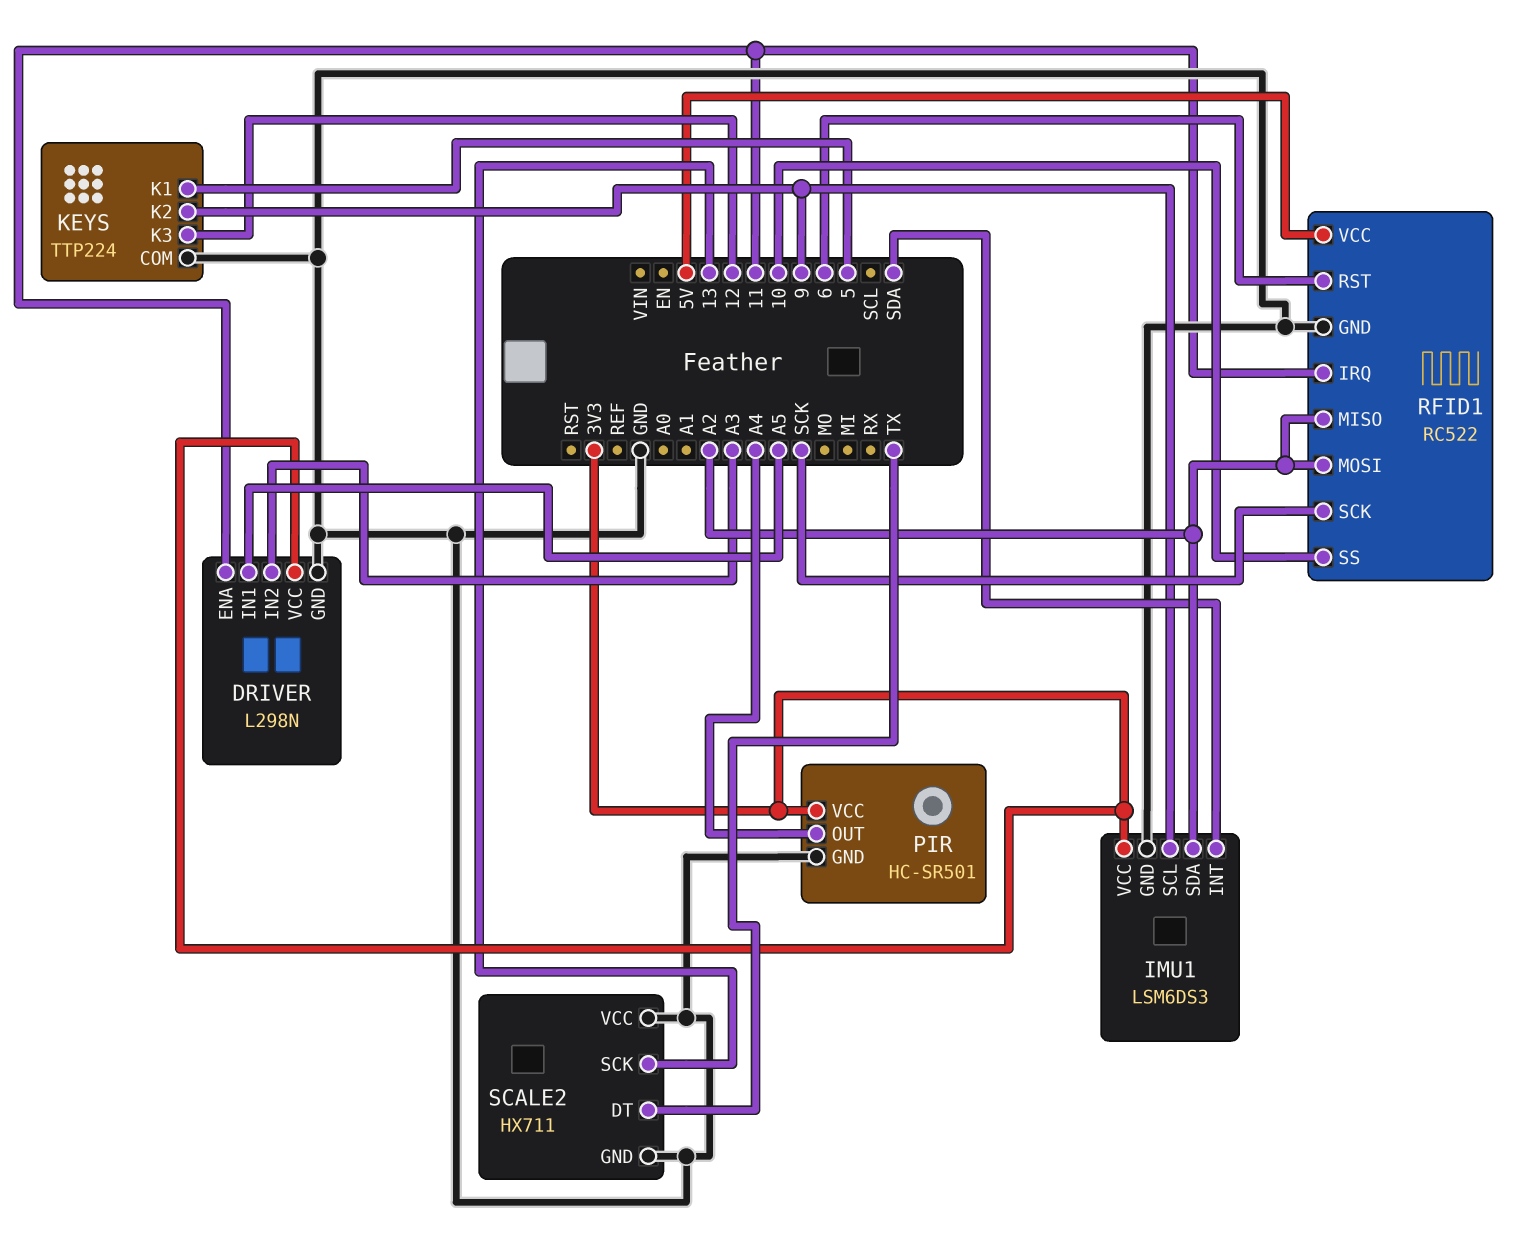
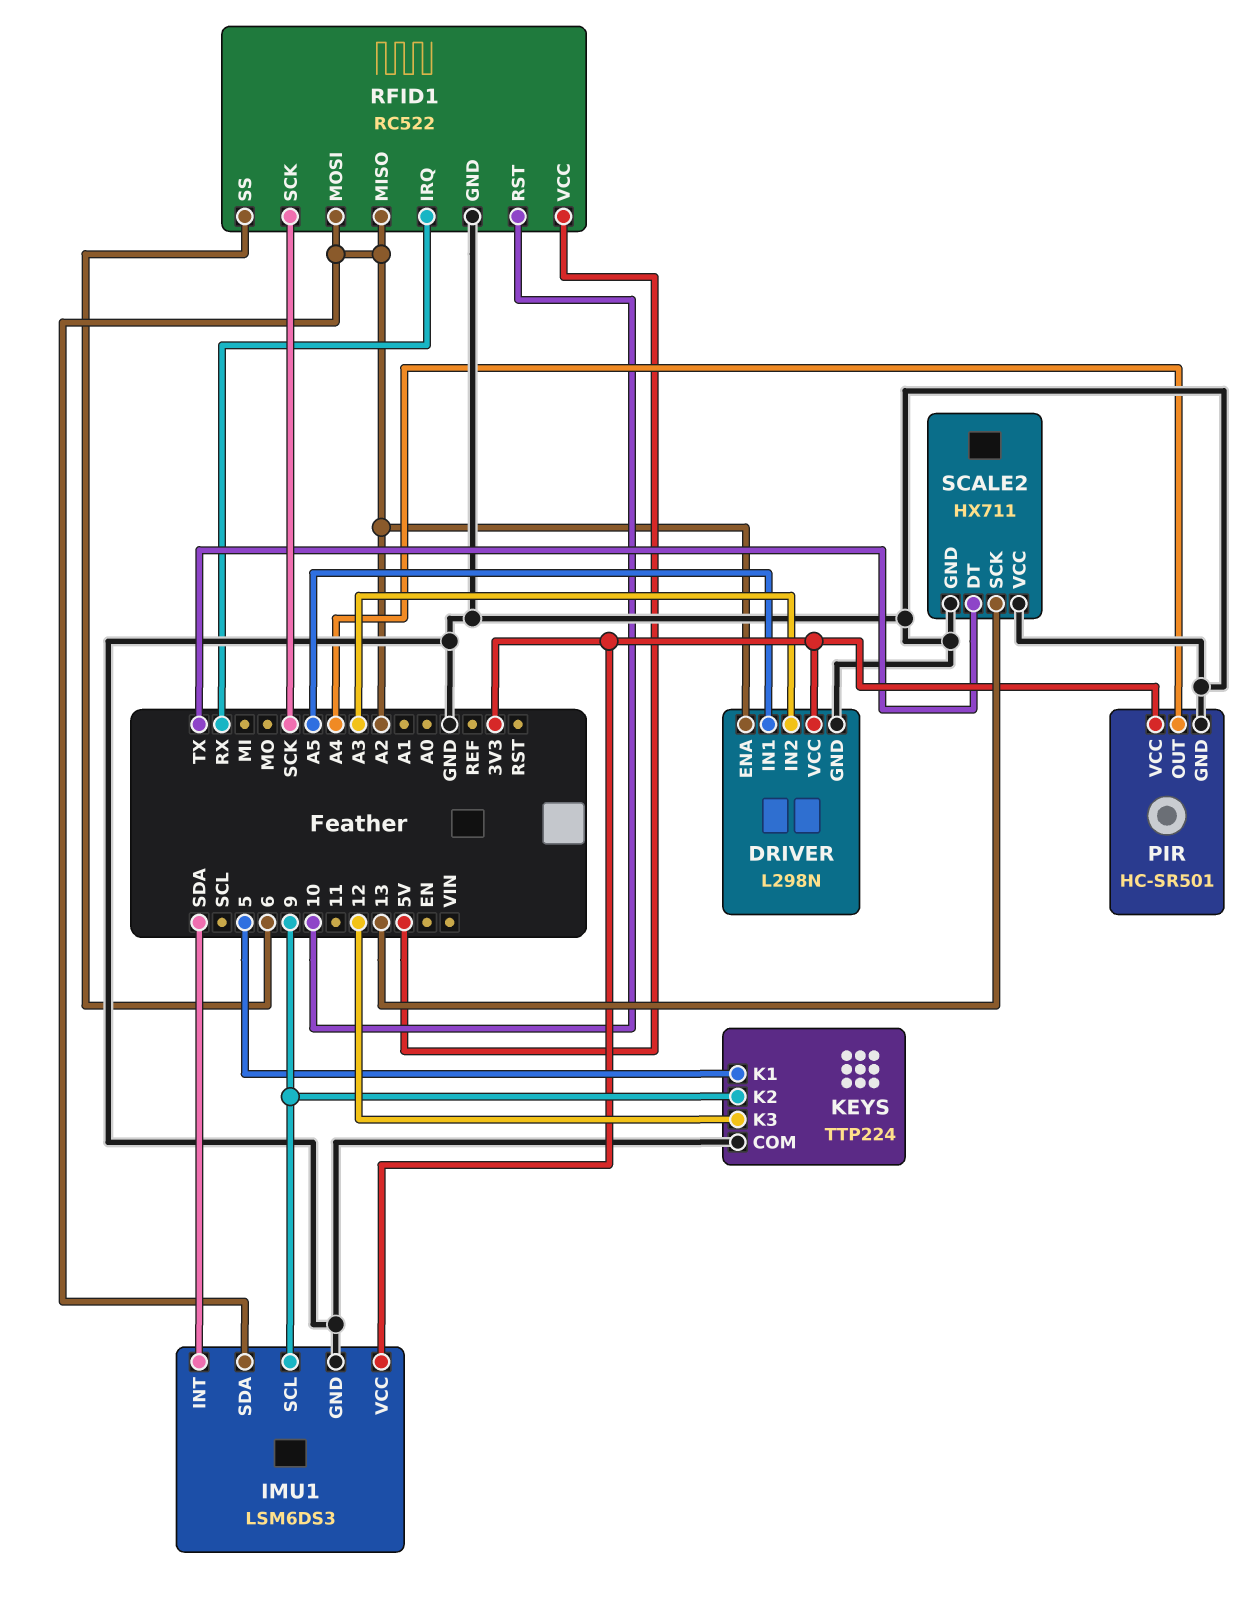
DRIVER pin ENA: 11 -> A2
RFID1 pin IRQ: 11 -> RX
RFID1 pin RST: 6 -> 10
RFID1 pin SS: 10 -> 6

